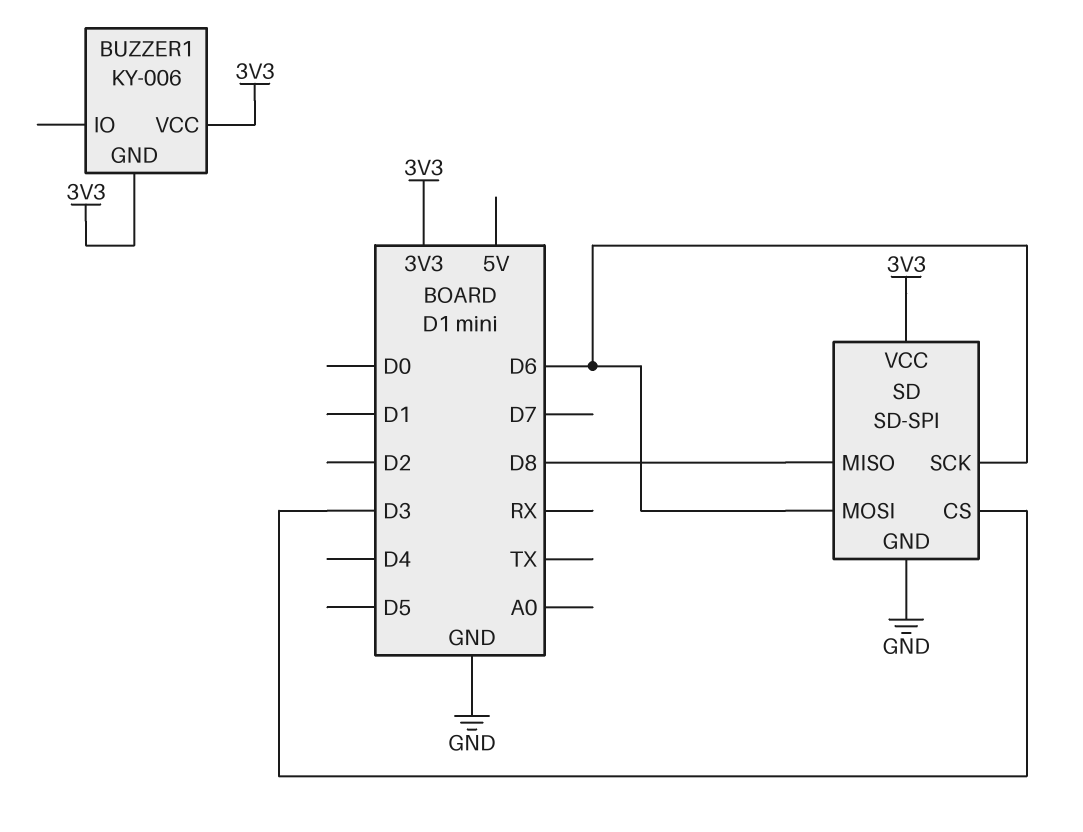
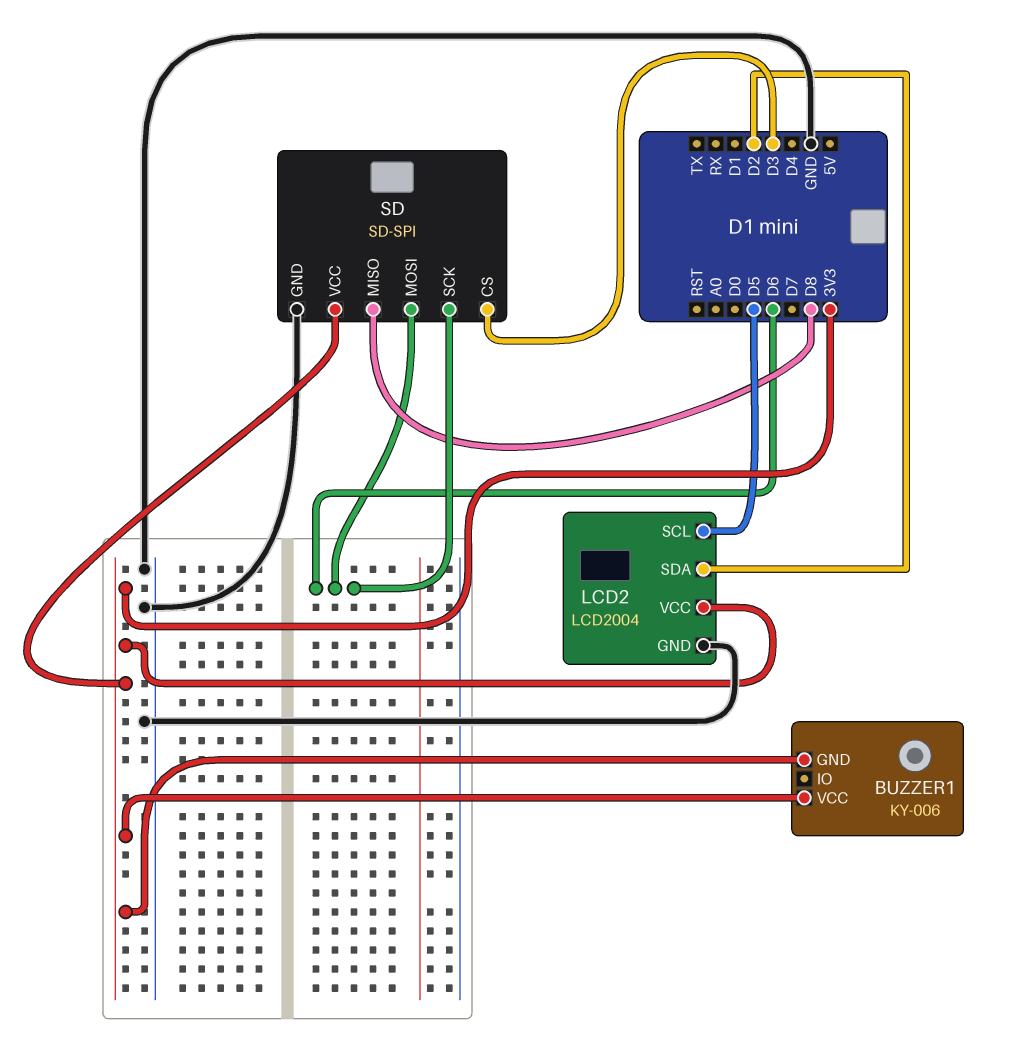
LCD2: none -> LCD2004
LCD2 pin GND: none -> GND
LCD2 pin SCL: none -> D5
LCD2 pin SDA: none -> D2
LCD2 pin VCC: none -> 3V3

